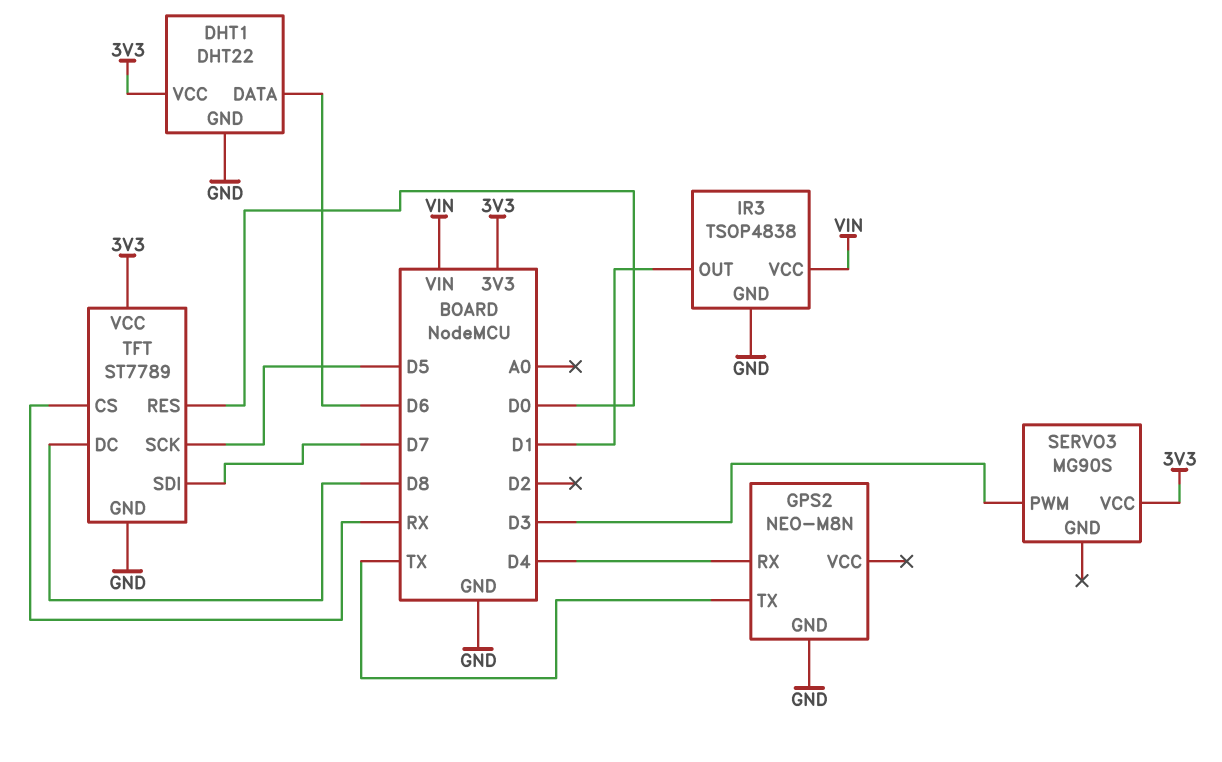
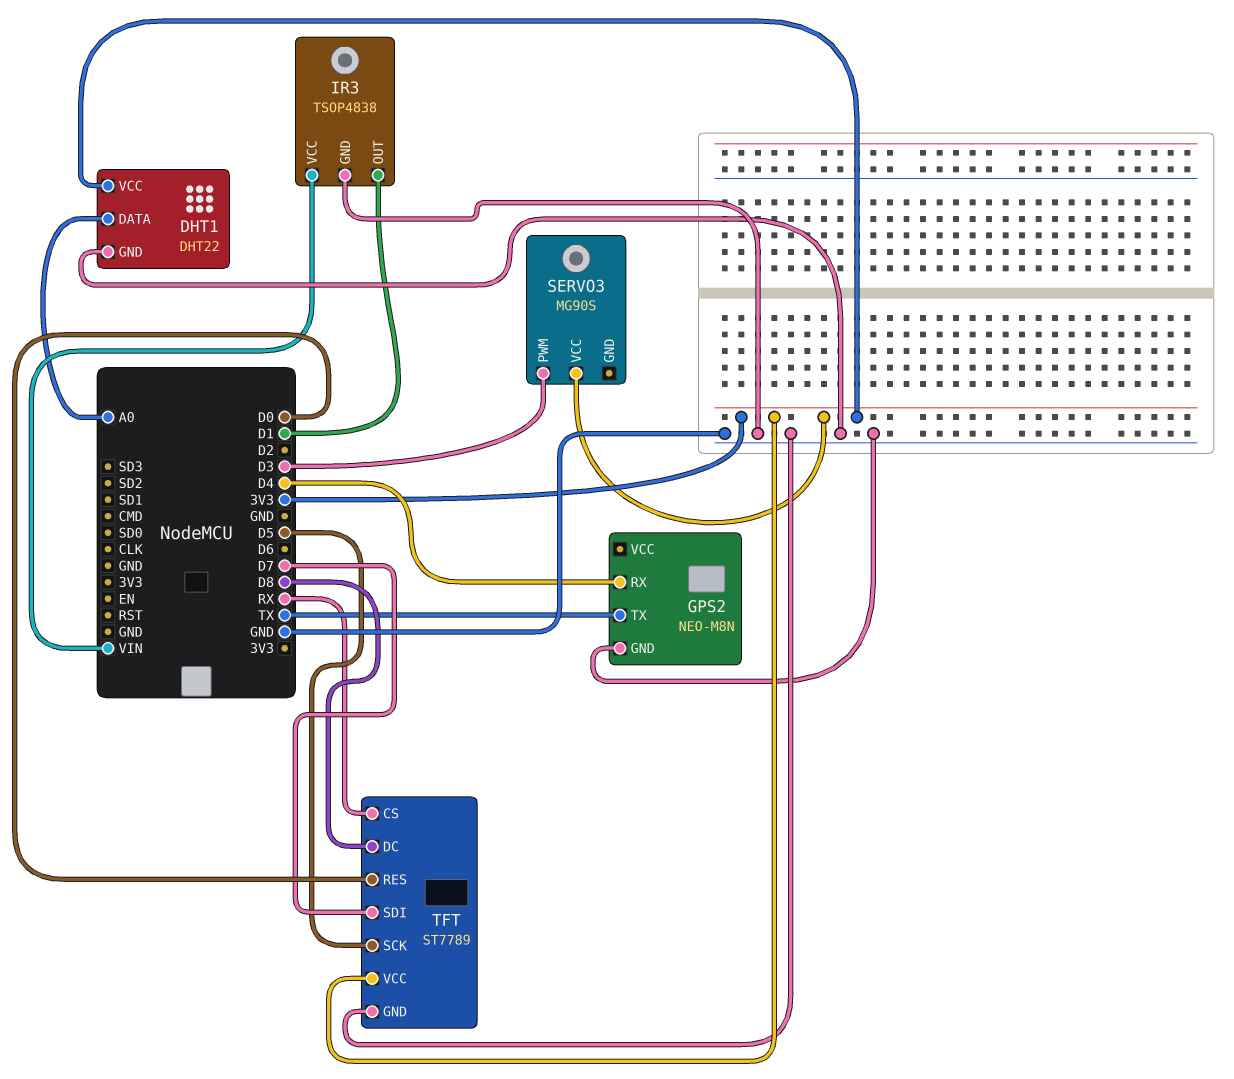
DHT1 pin DATA: D6 -> A0

